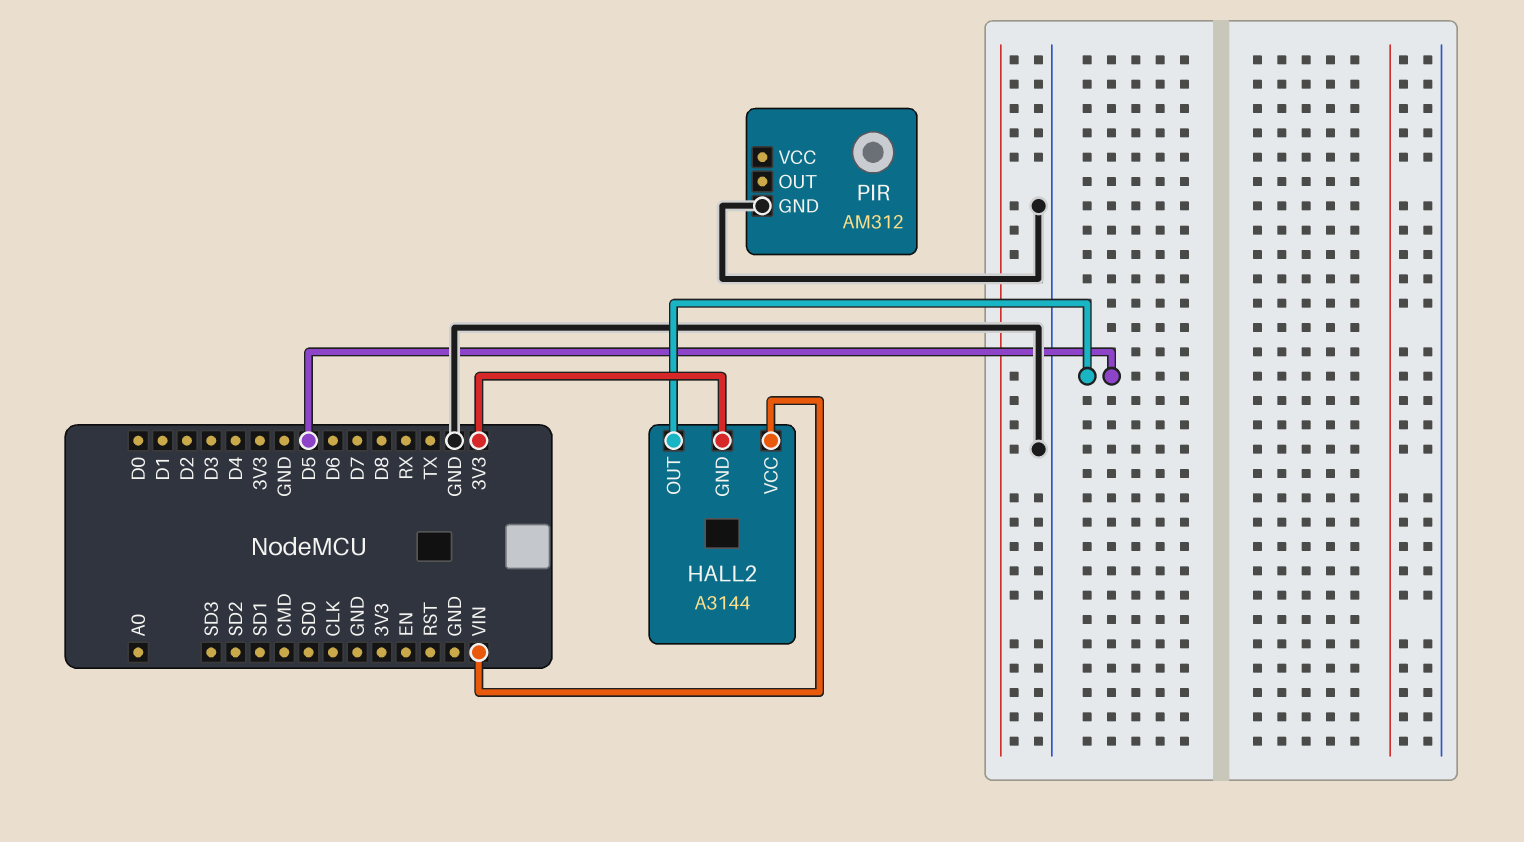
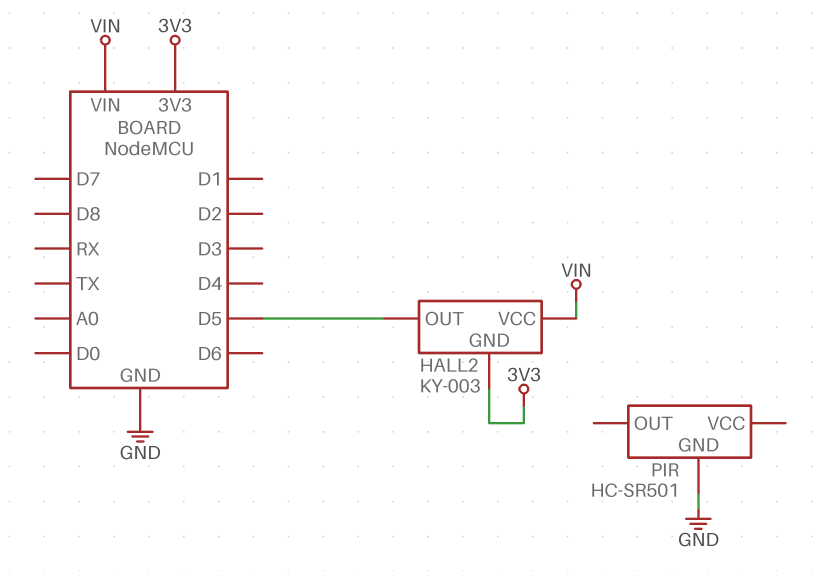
HALL2: A3144 -> KY-003
PIR: AM312 -> HC-SR501

